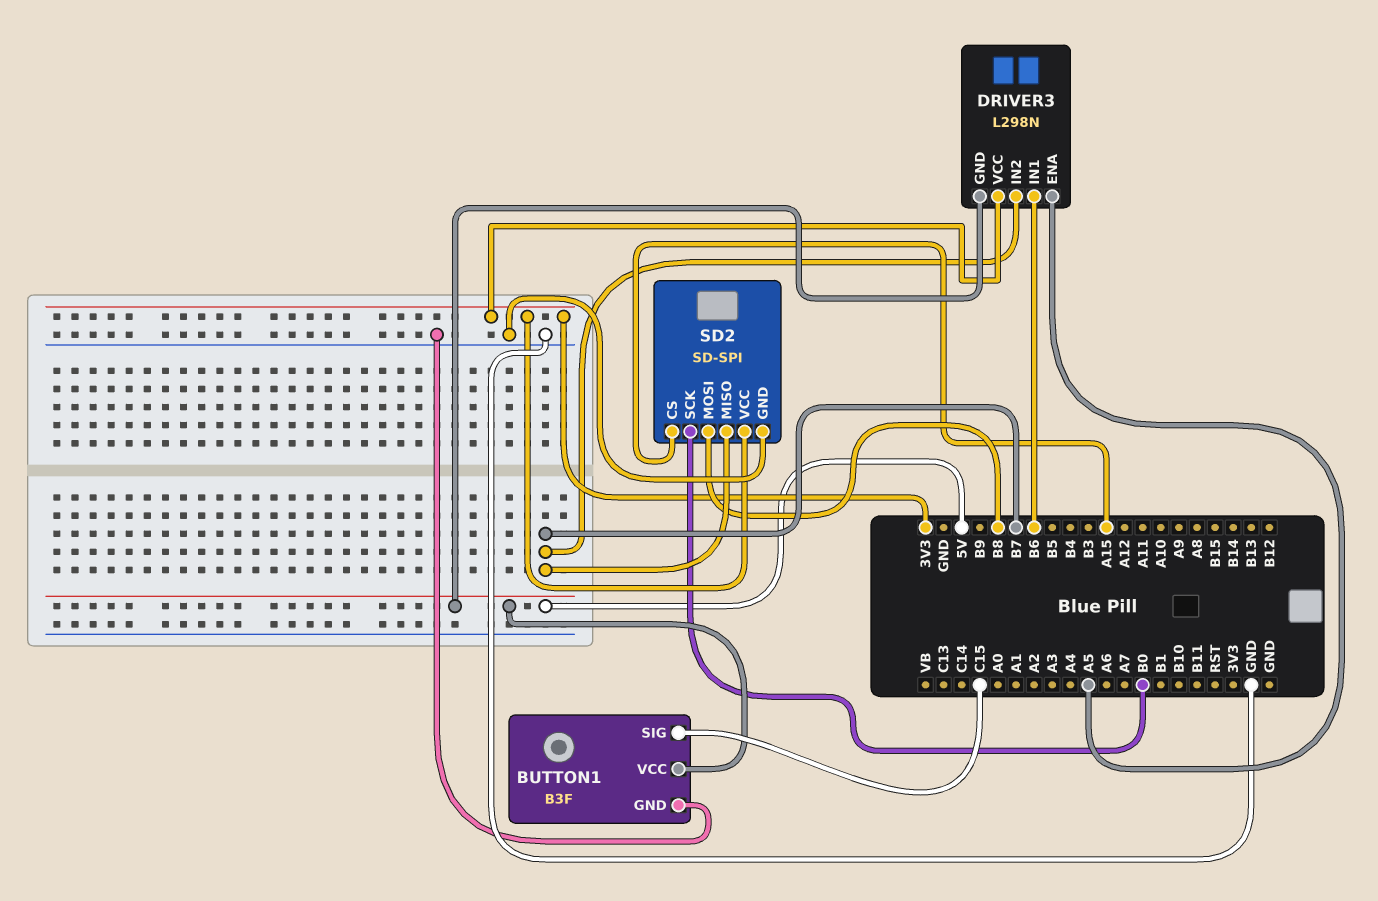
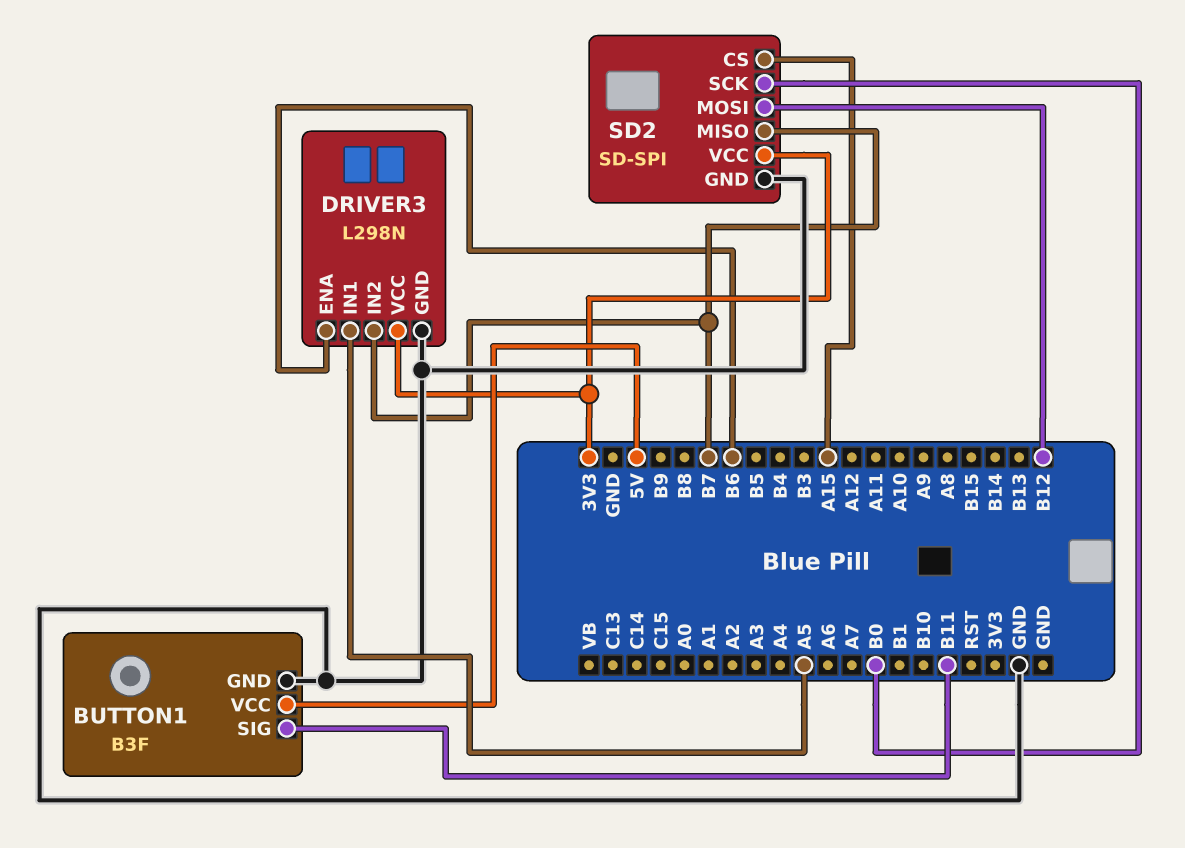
BUTTON1 pin SIG: C15 -> B11
DRIVER3 pin ENA: A5 -> B6
DRIVER3 pin GND: 5V -> GND
DRIVER3 pin IN1: B6 -> A5
SD2 pin MOSI: B8 -> B12

